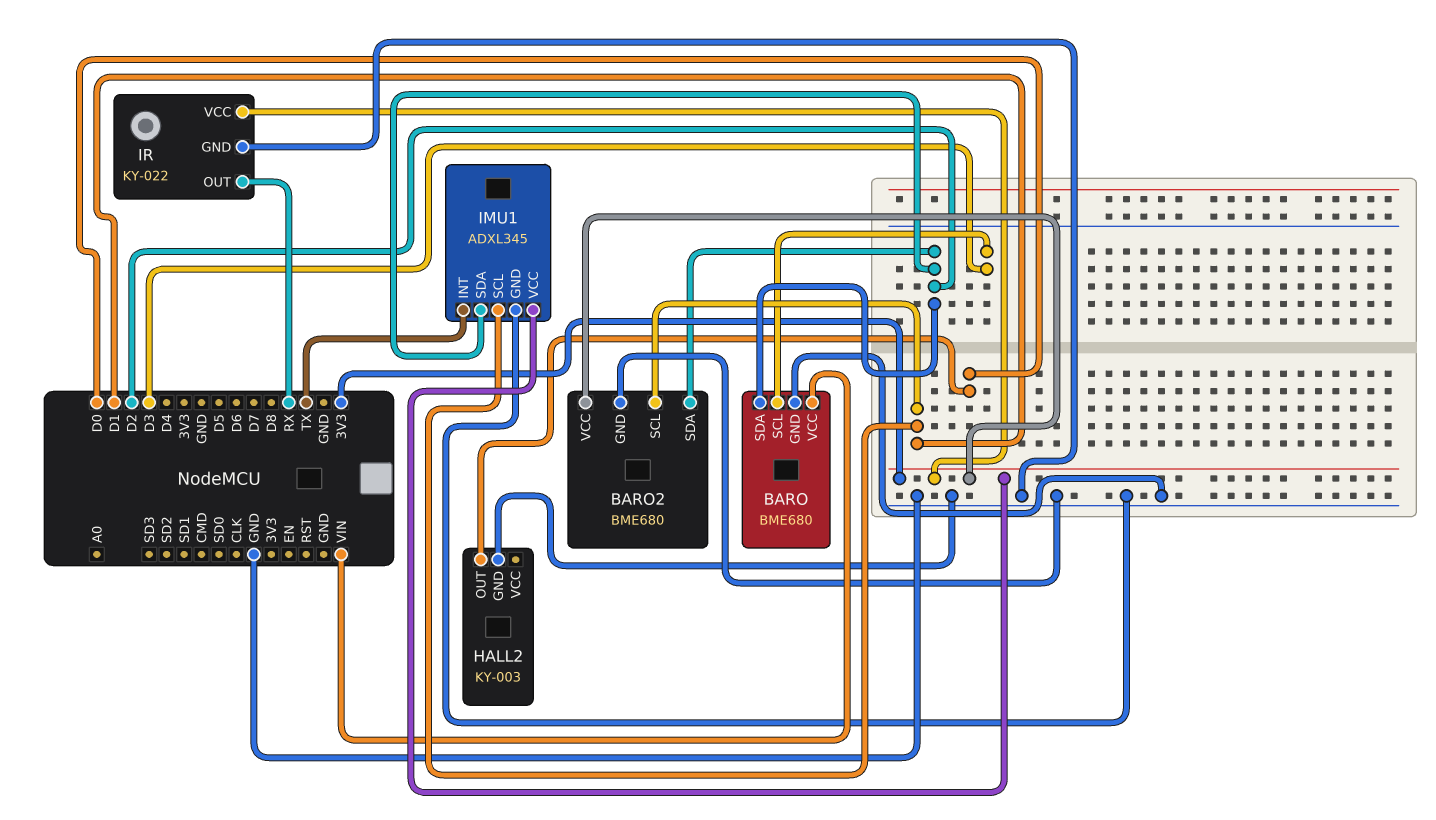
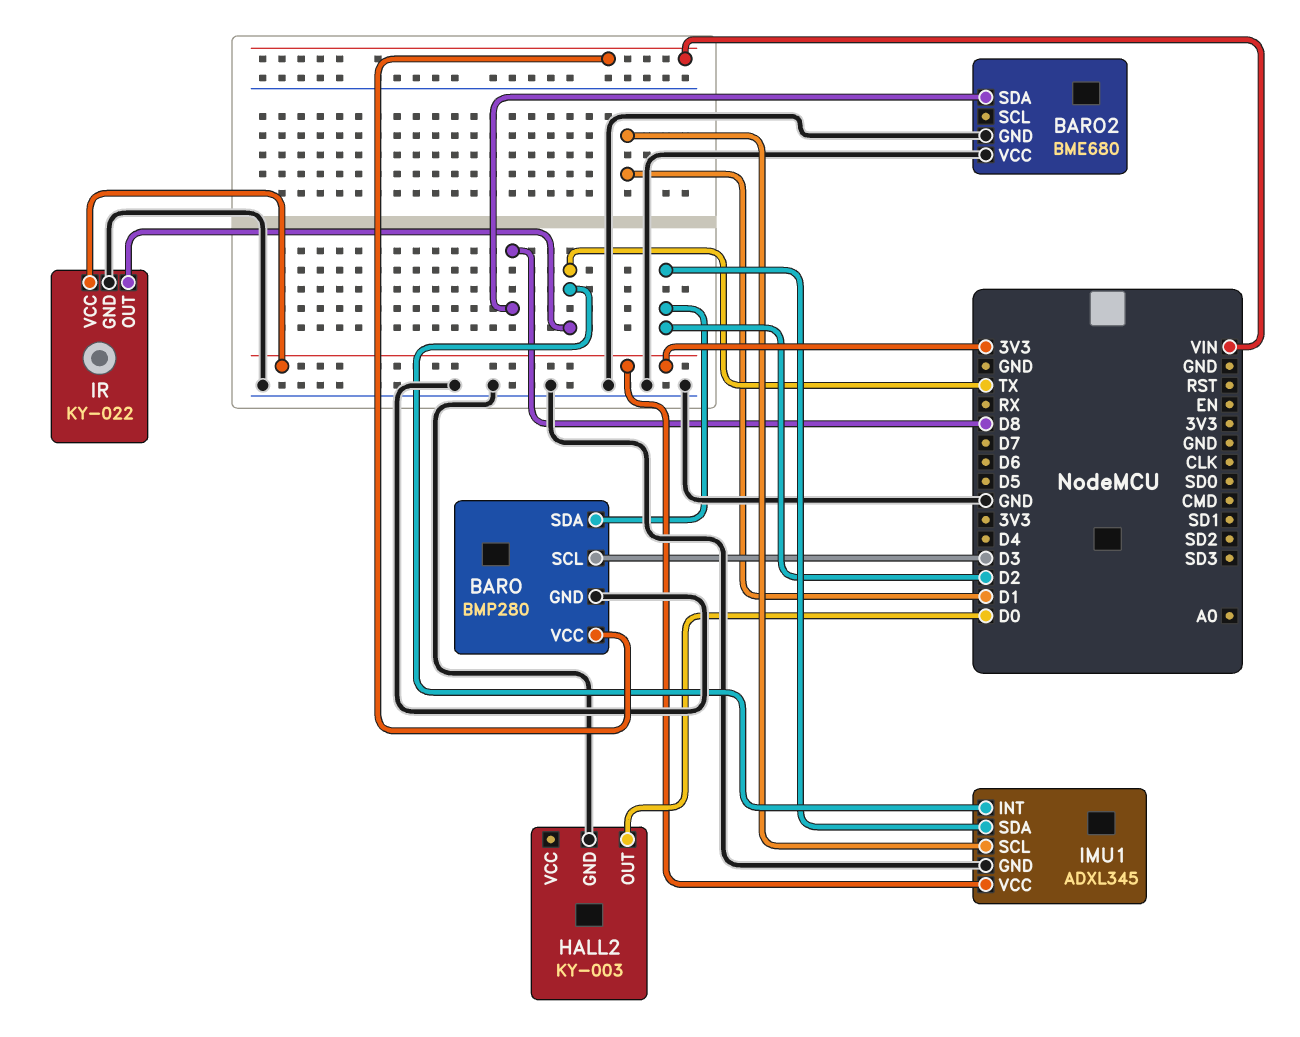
BARO: BME680 -> BMP280
BARO2 pin SCL: D1 -> none
BARO2 pin SDA: D2 -> D8
BARO2 pin VCC: 3V3 -> GND
IR pin OUT: RX -> TX

